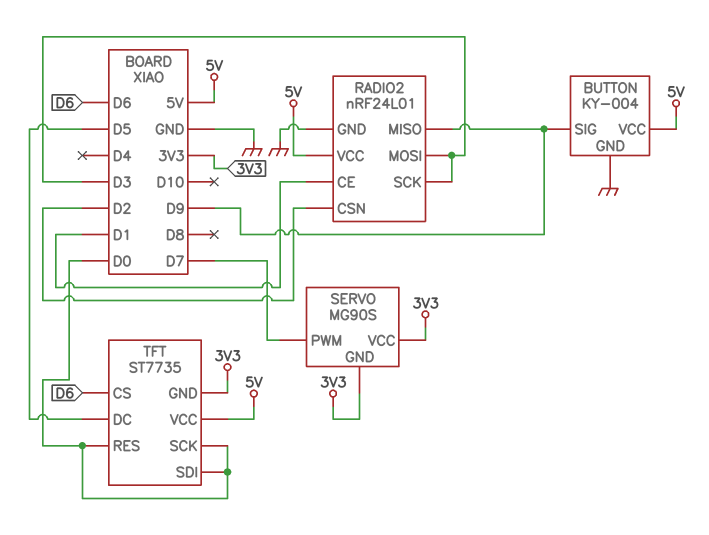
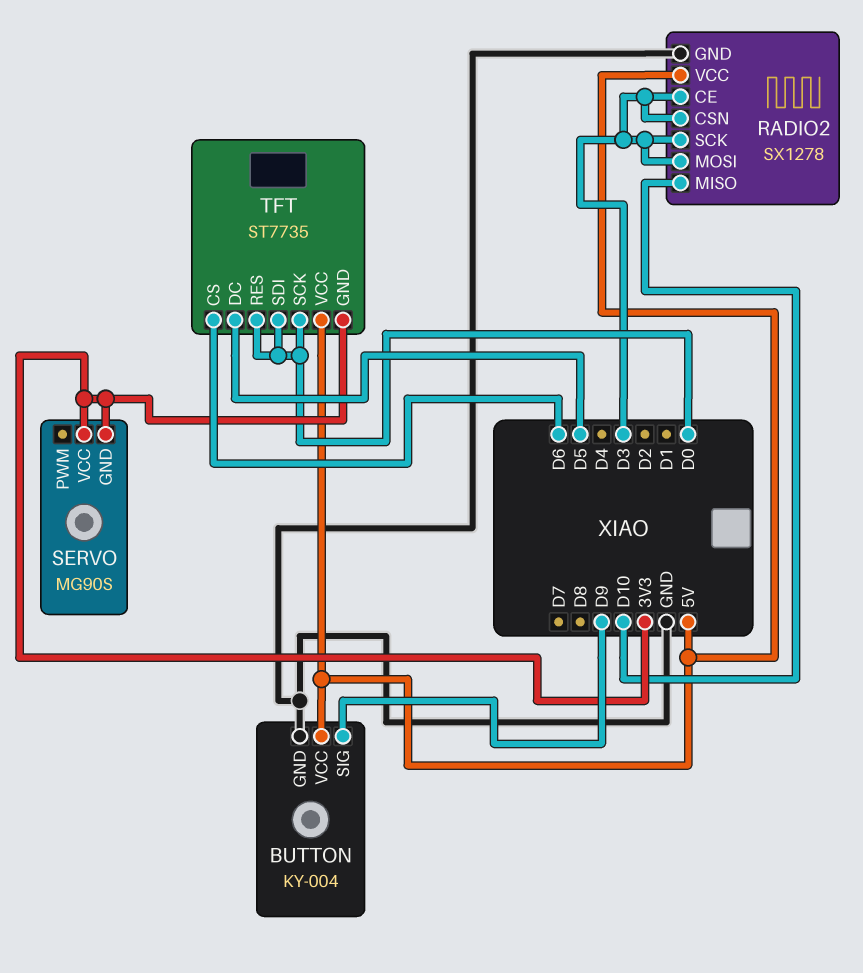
RADIO2: nRF24L01 -> SX1278
RADIO2 pin CE: D1 -> D3
RADIO2 pin CSN: D2 -> D3
RADIO2 pin MISO: D9 -> D10
SERVO pin PWM: D7 -> none

